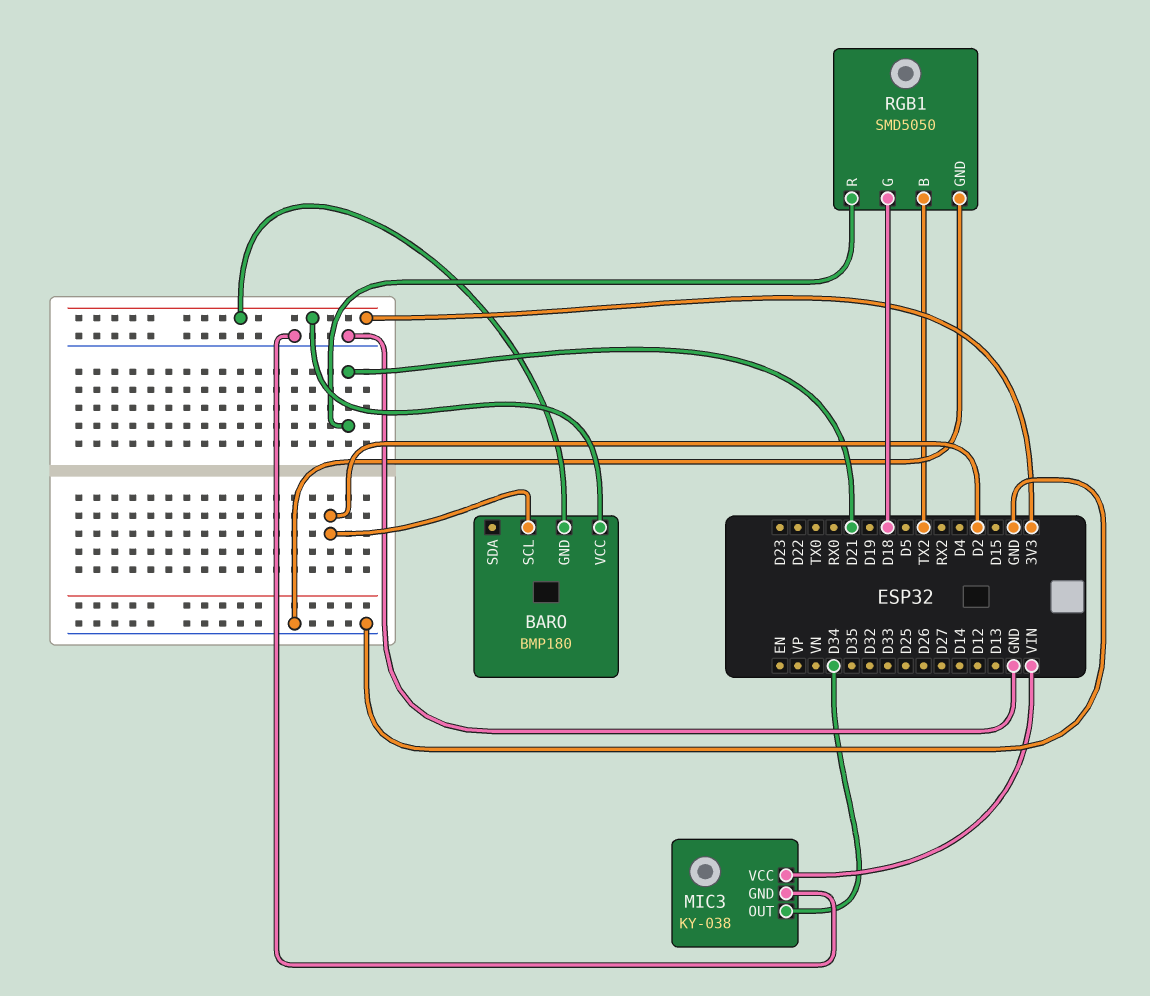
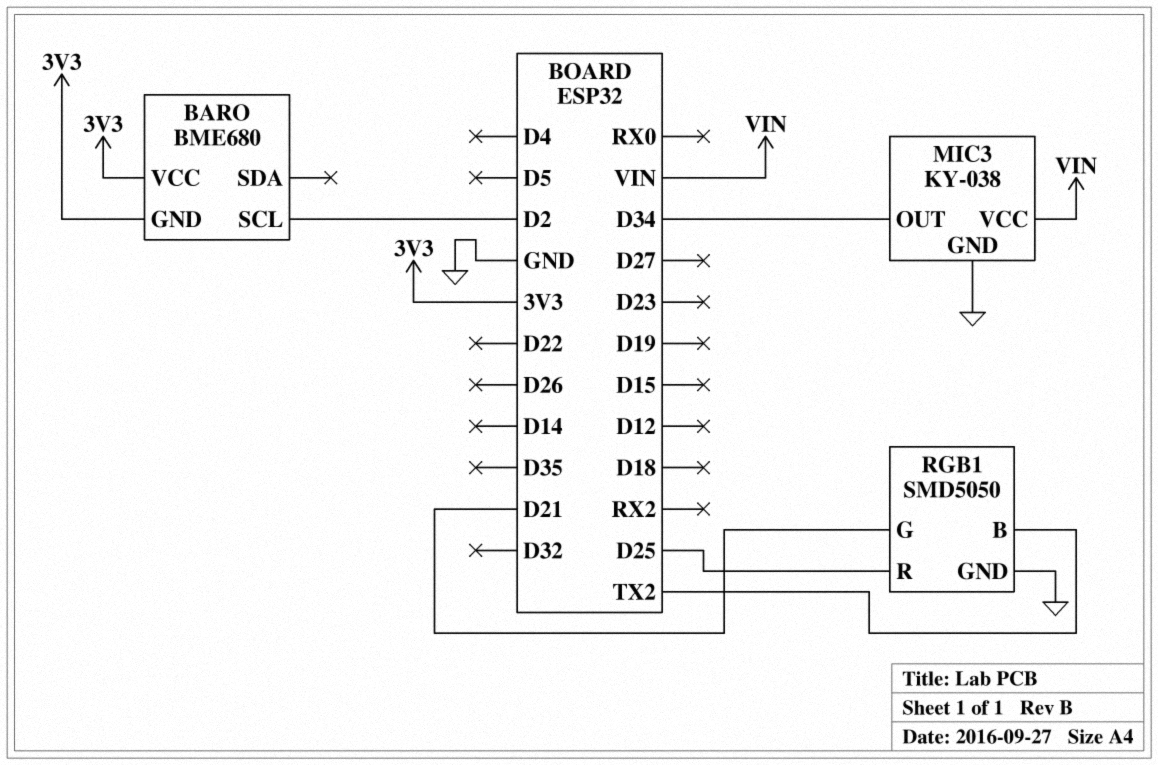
BARO: BMP180 -> BME680
RGB1 pin G: D18 -> D21
RGB1 pin R: D21 -> D25

